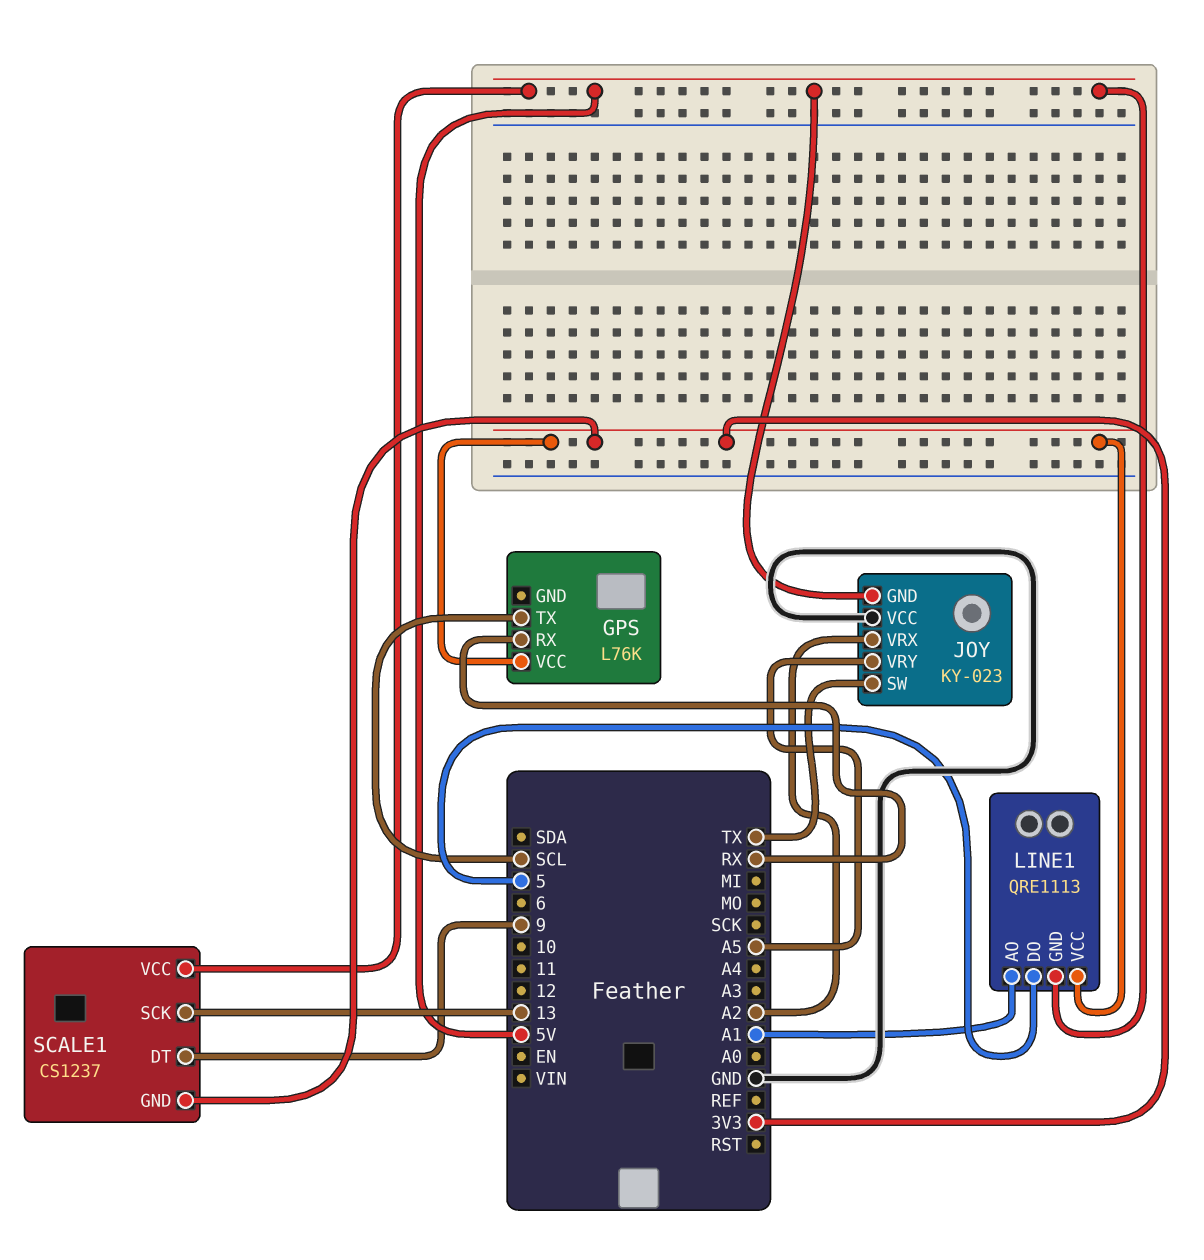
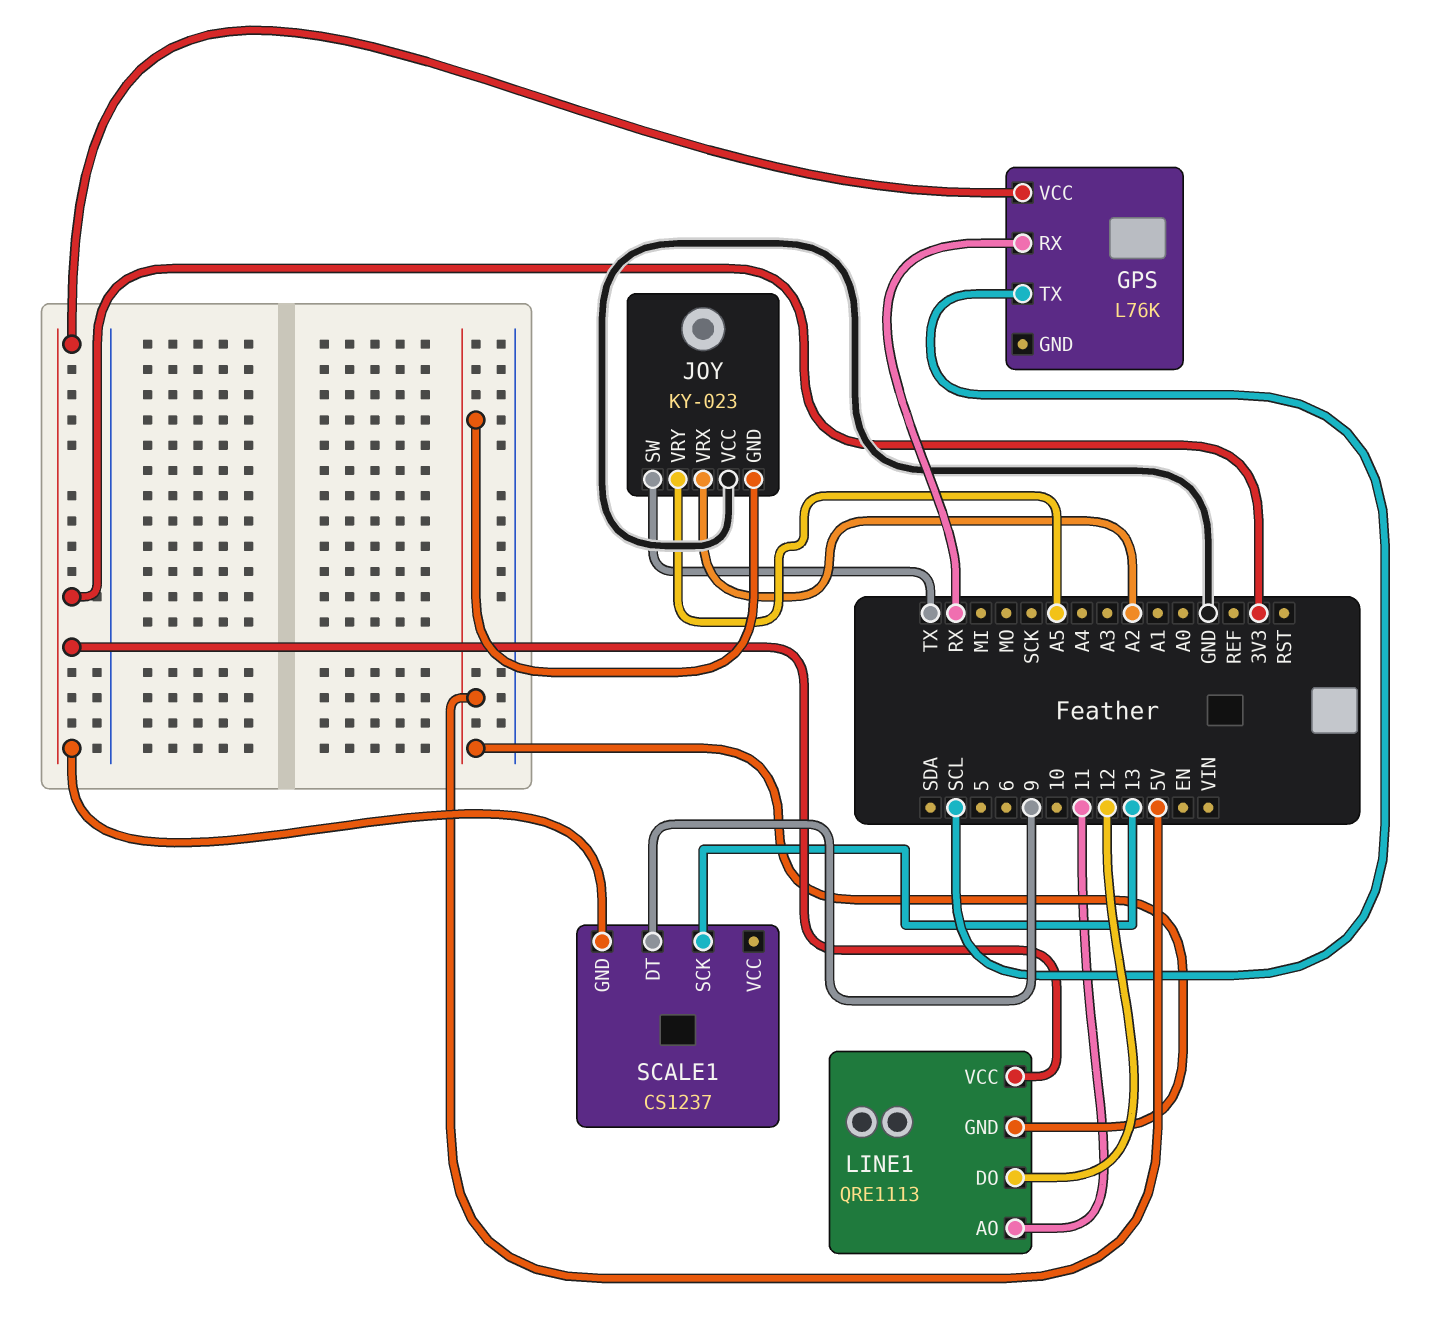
LINE1 pin AO: A1 -> 11
LINE1 pin DO: 5 -> 12
SCALE1 pin VCC: 5V -> none

